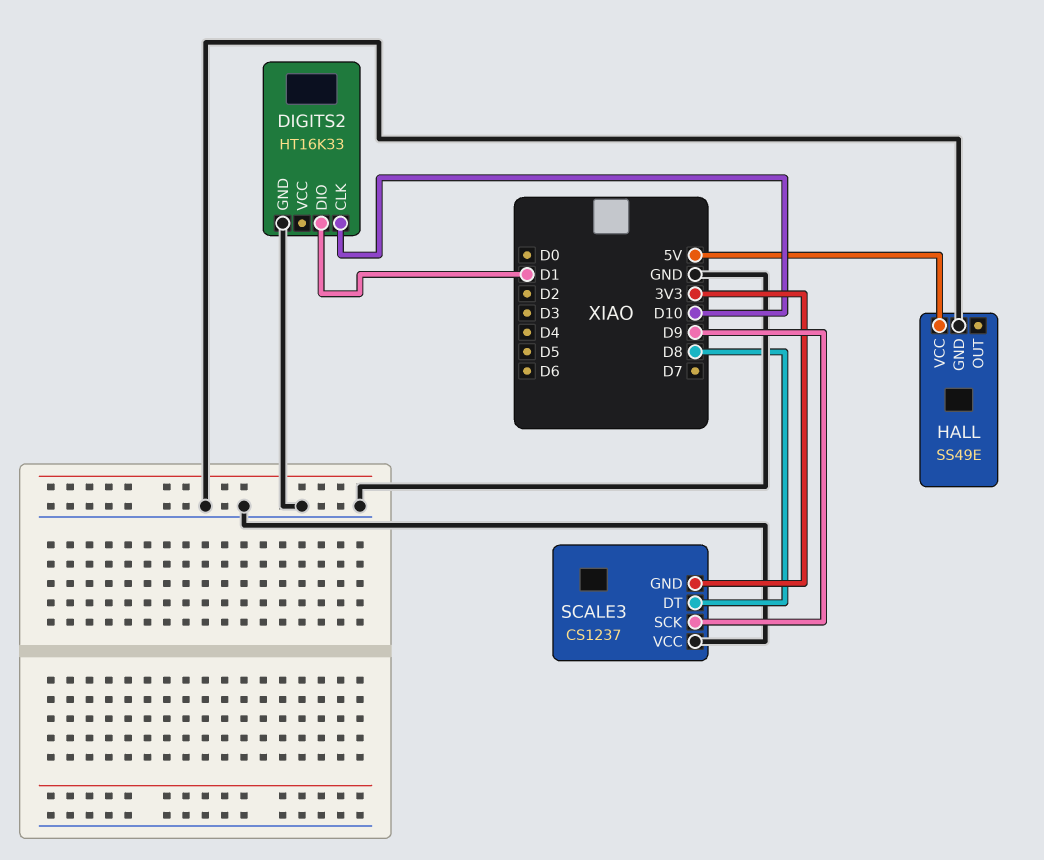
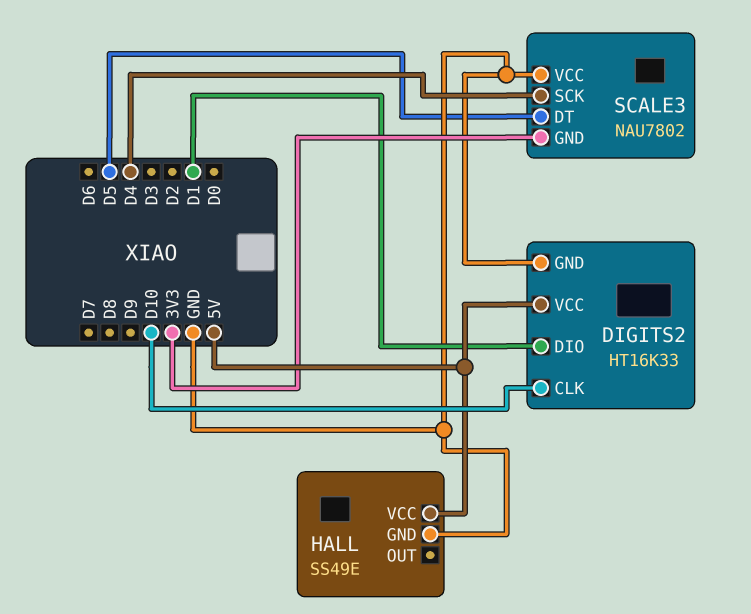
DIGITS2 pin VCC: none -> 5V
SCALE3: CS1237 -> NAU7802
SCALE3 pin DT: D8 -> D5
SCALE3 pin SCK: D9 -> D4

